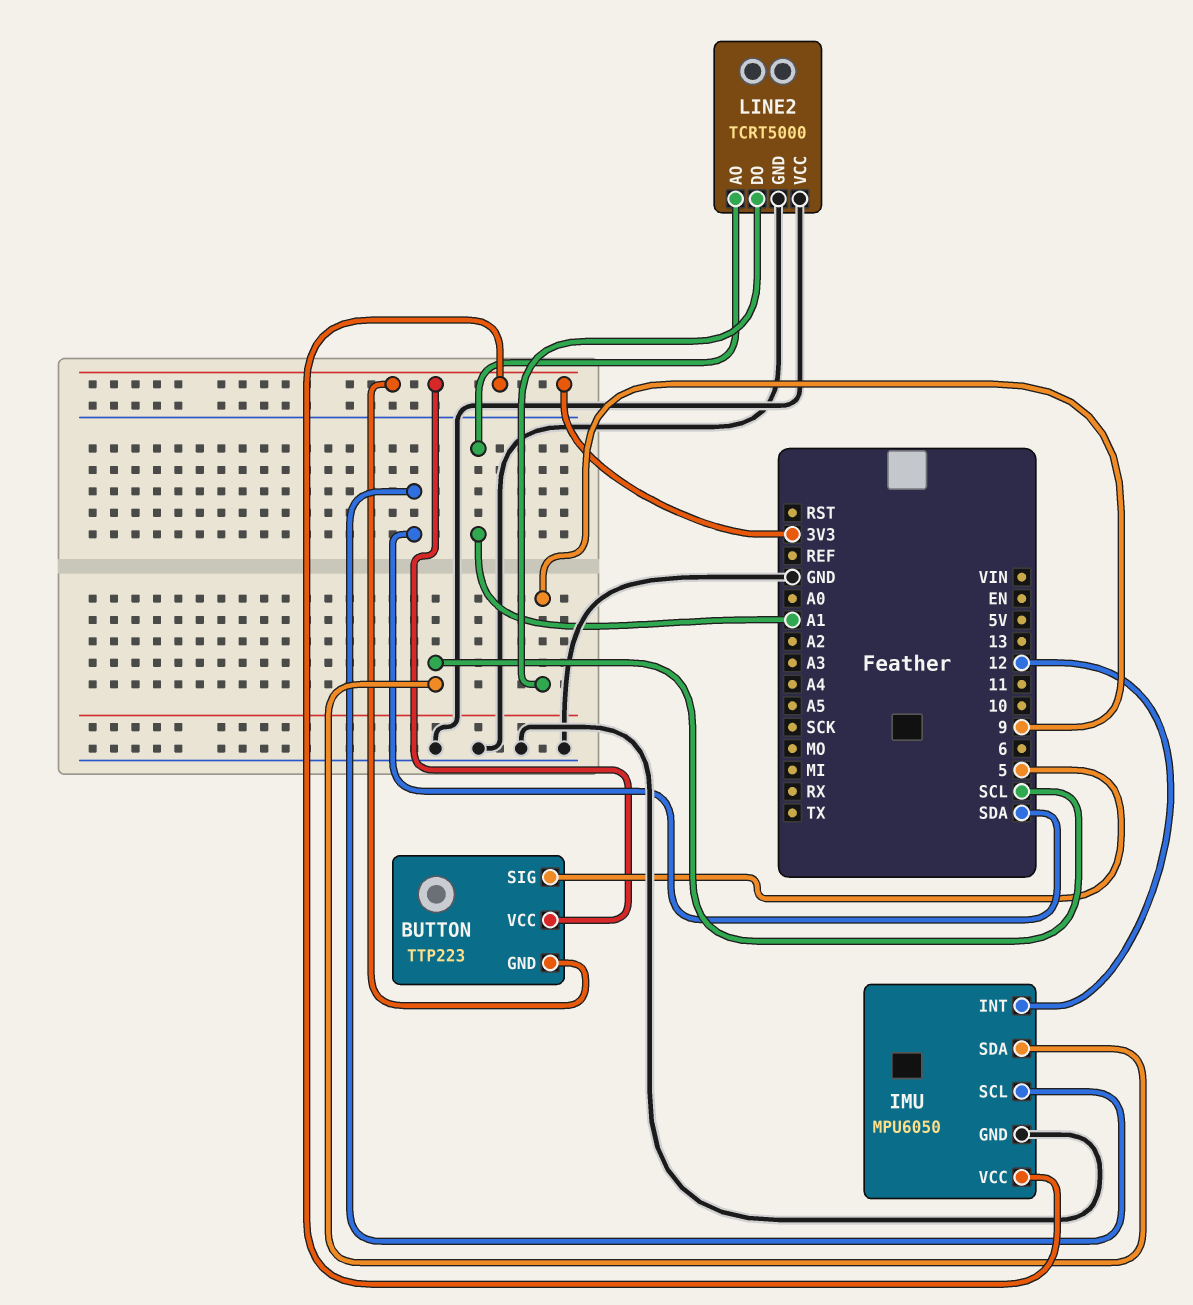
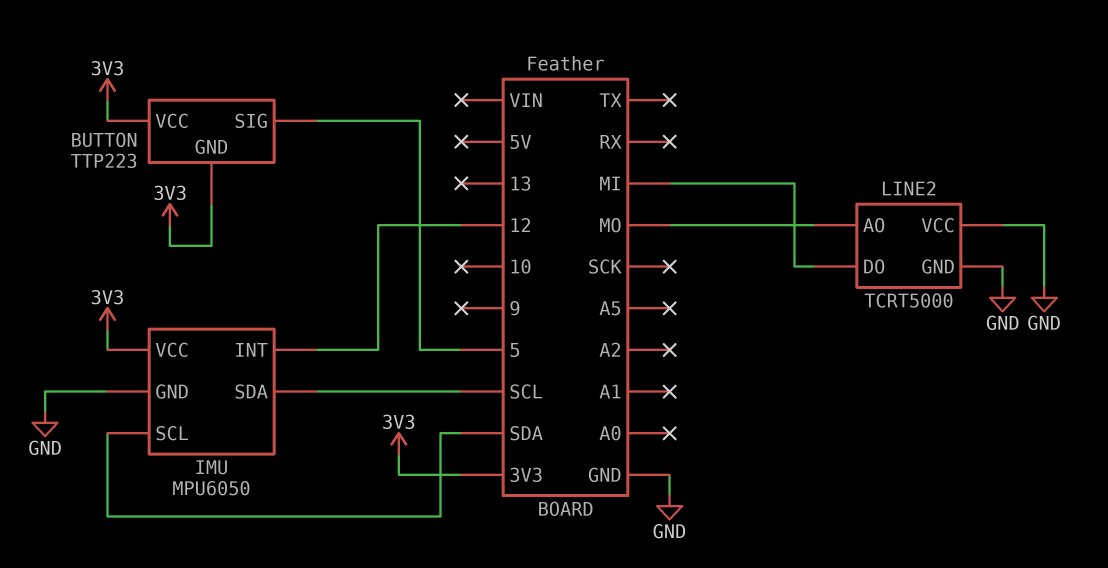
LINE2 pin AO: A1 -> MO
LINE2 pin DO: 9 -> MI

